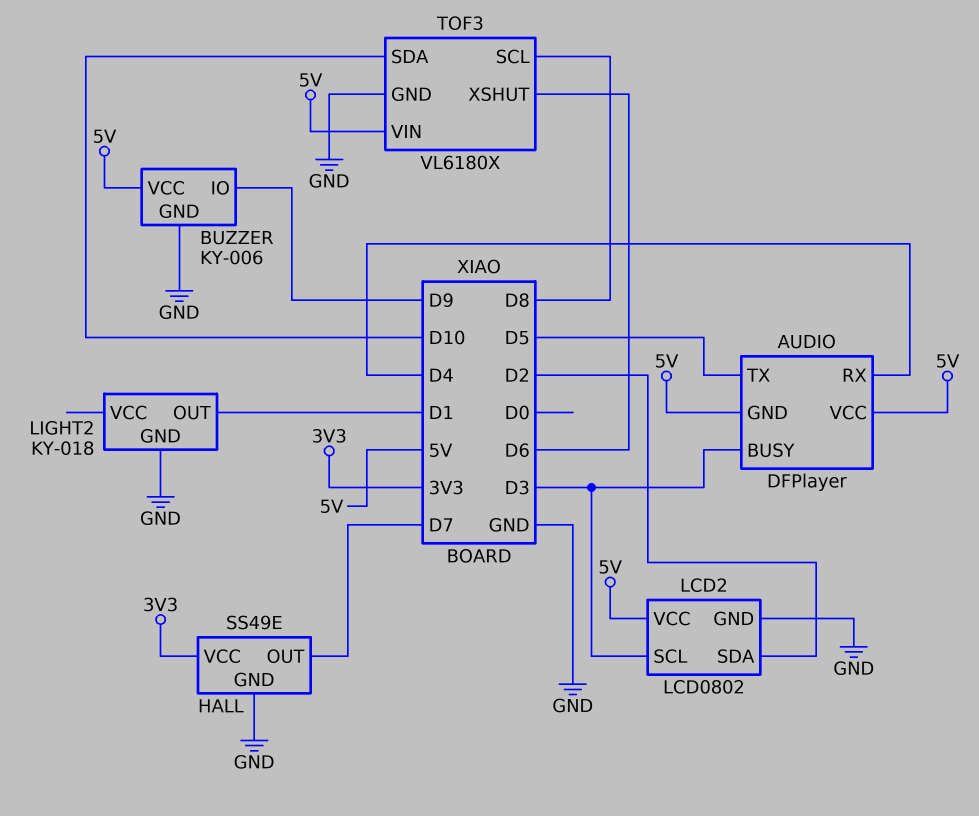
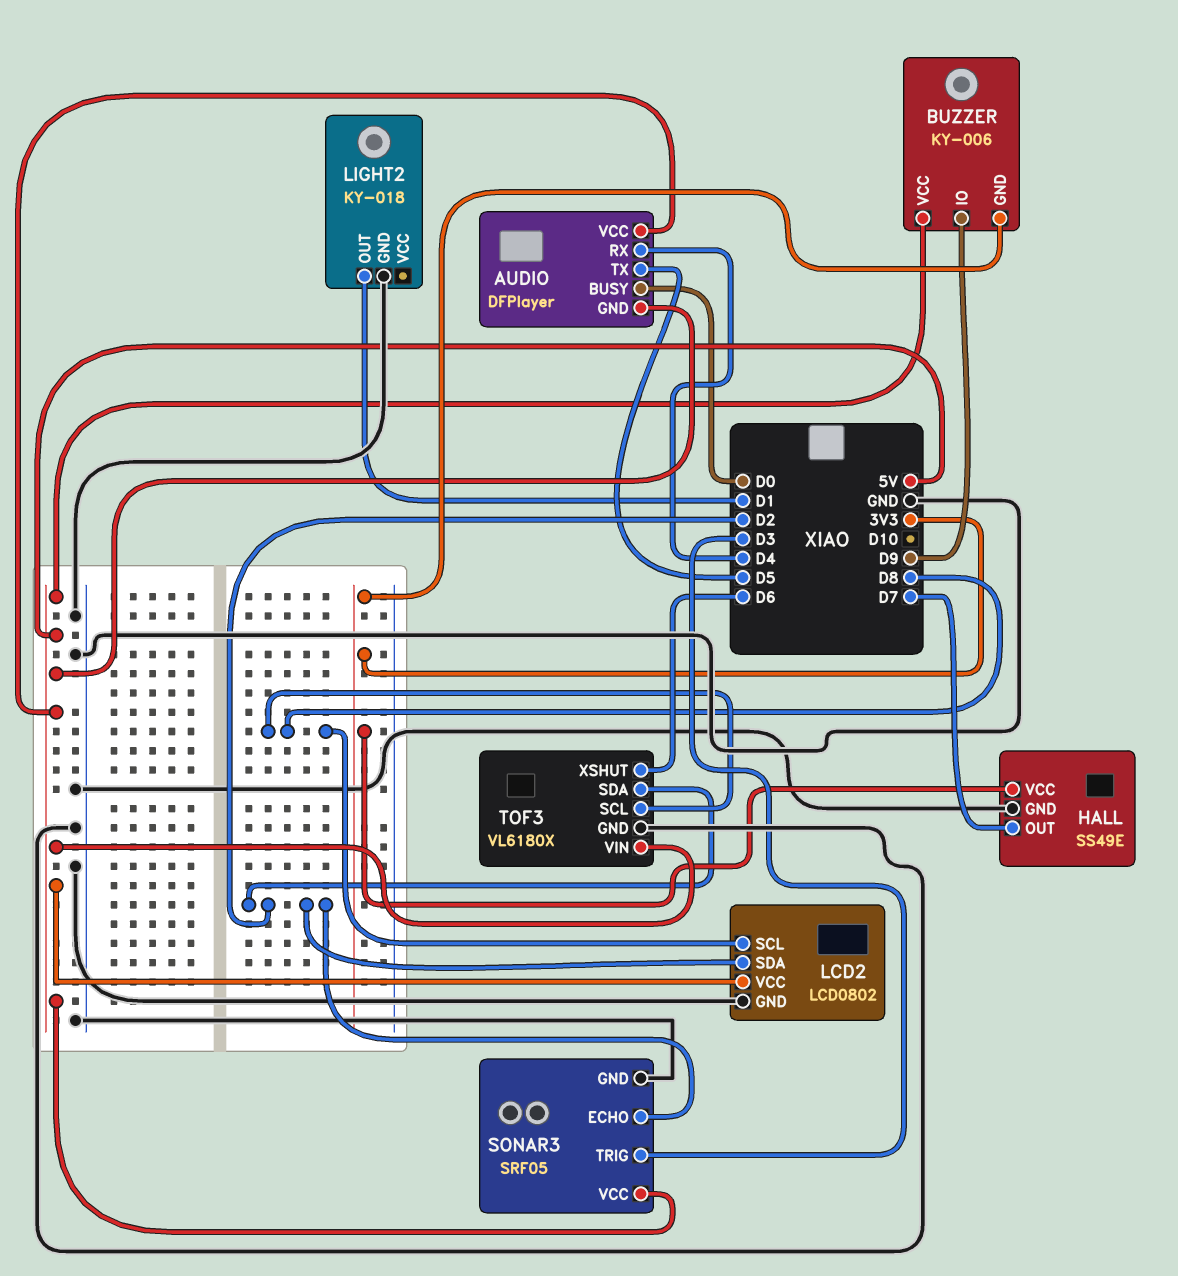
AUDIO pin BUSY: D3 -> D0
BUZZER pin GND: GND -> 3V3
LCD2 pin SCL: D3 -> D8
SONAR3: none -> SRF05
SONAR3 pin ECHO: none -> D2
SONAR3 pin GND: none -> GND
SONAR3 pin TRIG: none -> D3
SONAR3 pin VCC: none -> 5V
TOF3 pin SDA: D10 -> D2

